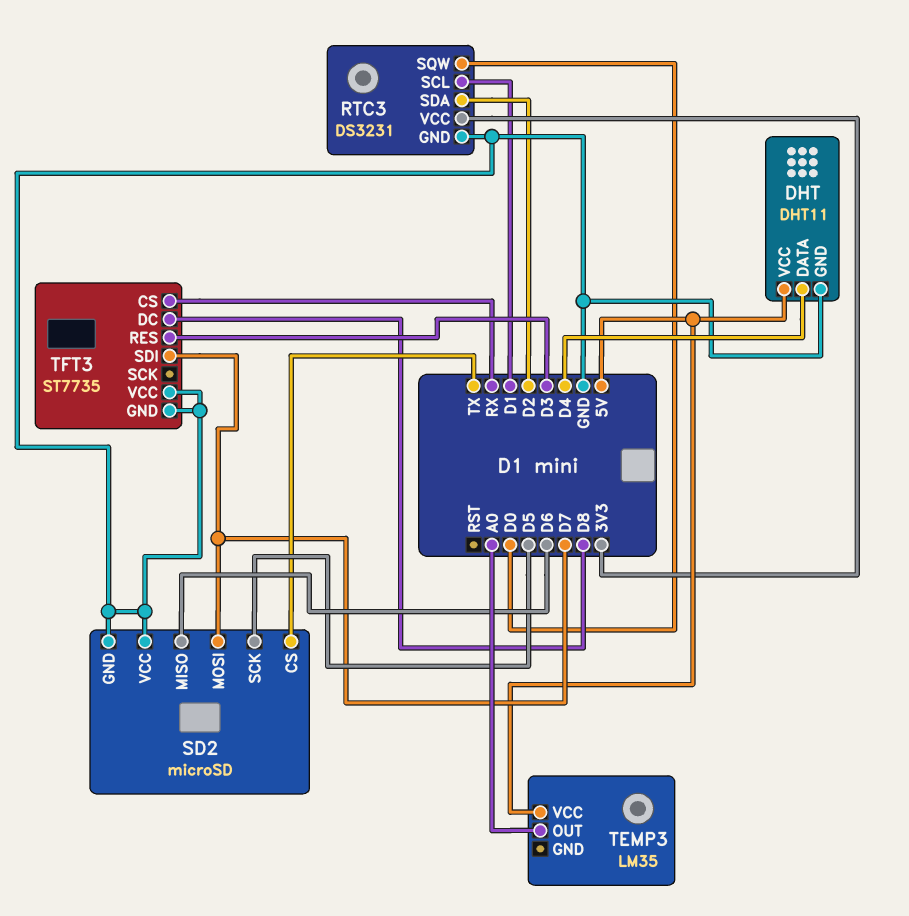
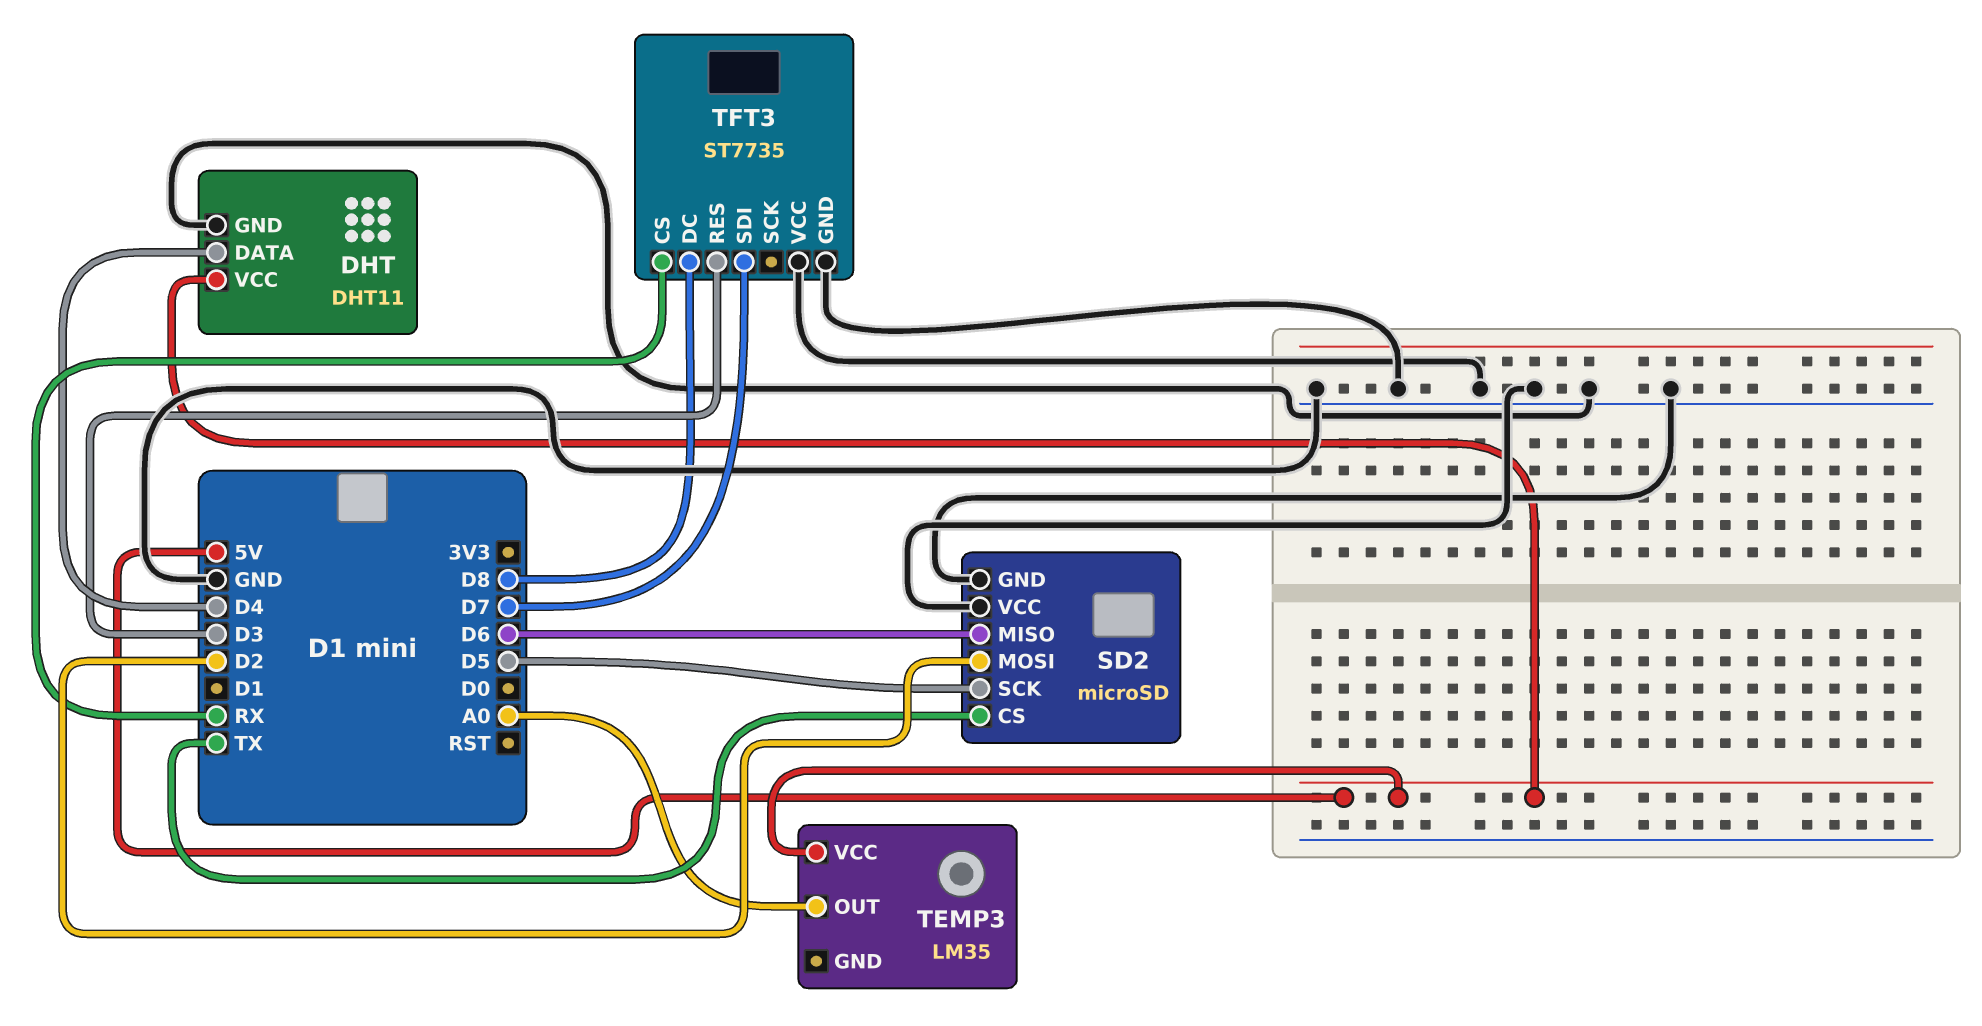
RTC3: DS3231 -> none
RTC3 pin GND: GND -> none
RTC3 pin SCL: D1 -> none
RTC3 pin SDA: D2 -> none
RTC3 pin SQW: D0 -> none
RTC3 pin VCC: 3V3 -> none
SD2 pin MOSI: D7 -> D2

